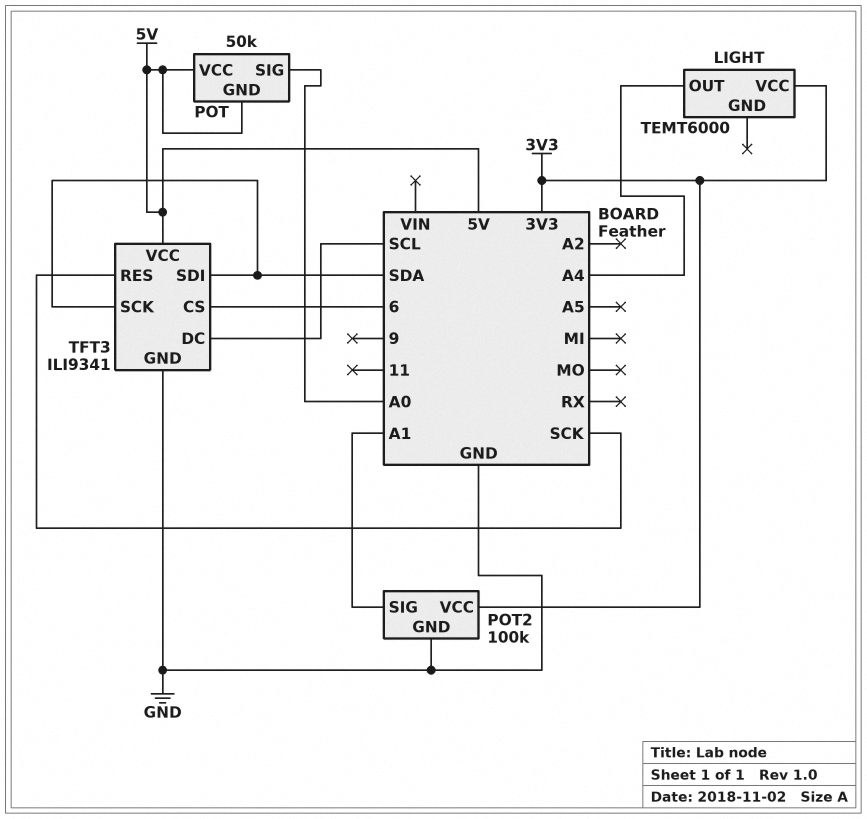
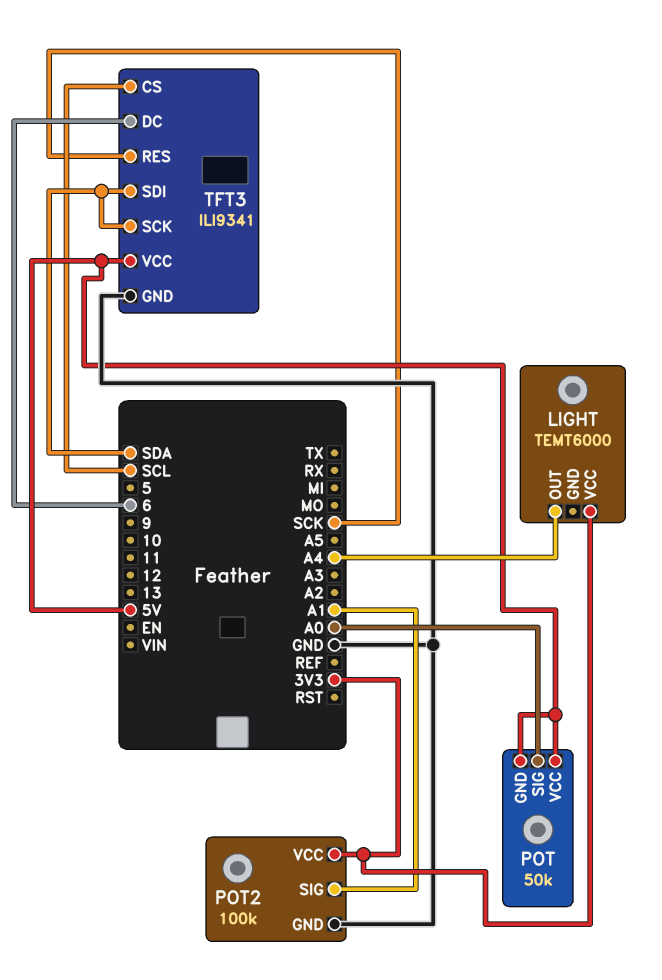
TFT3 pin CS: 6 -> SCL
TFT3 pin DC: SCL -> 6

